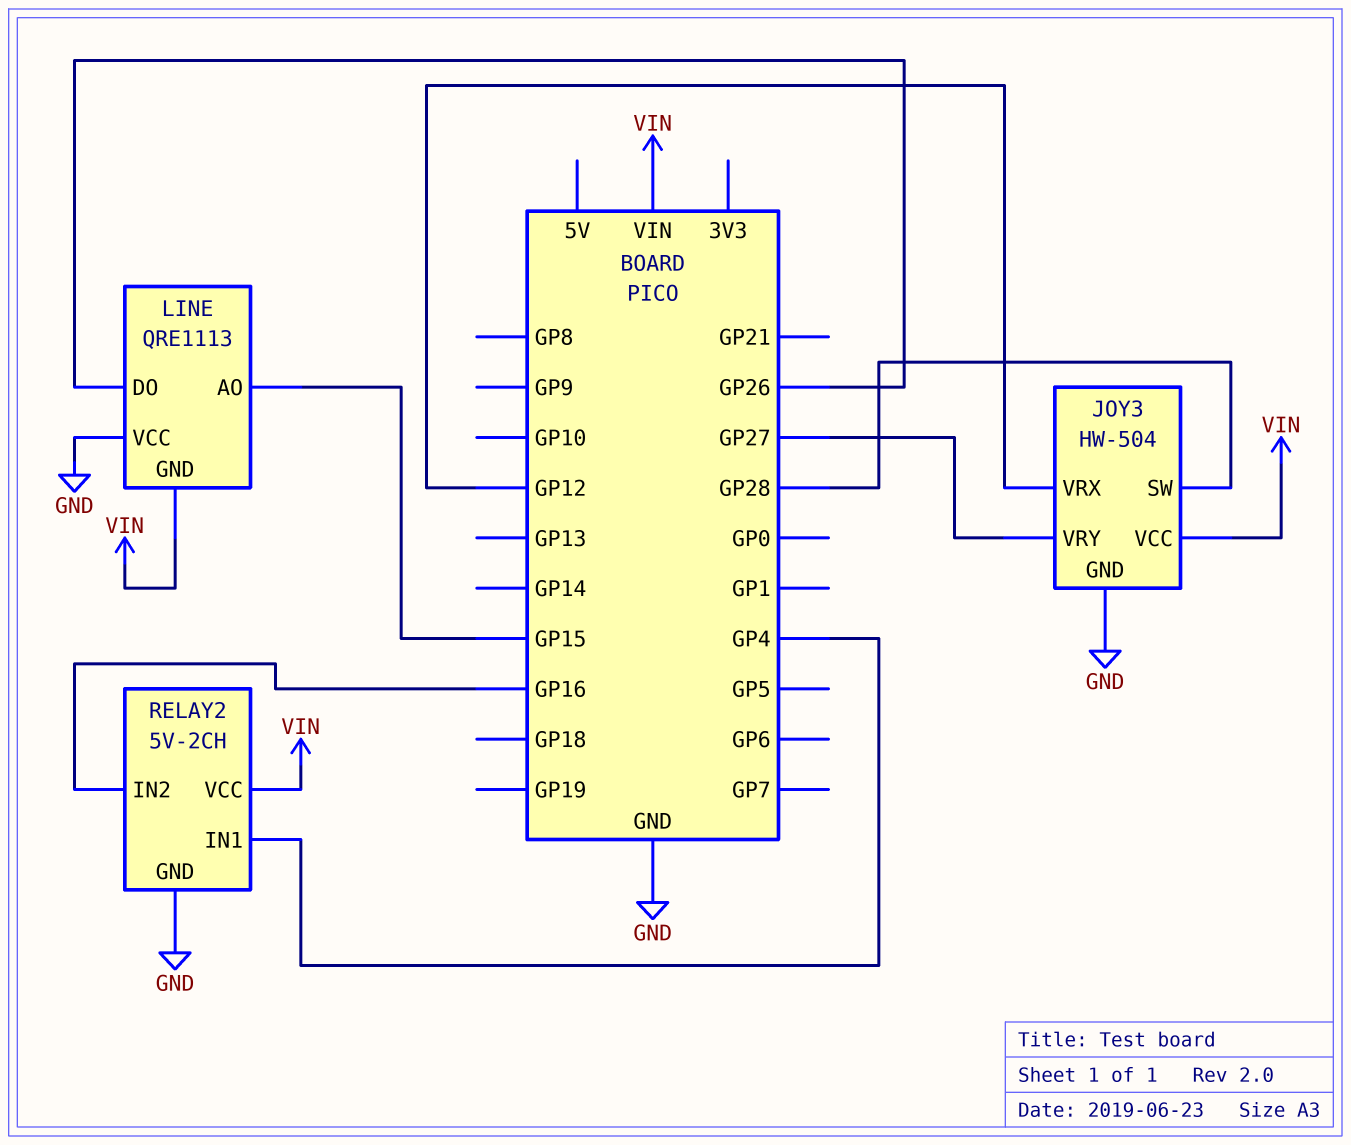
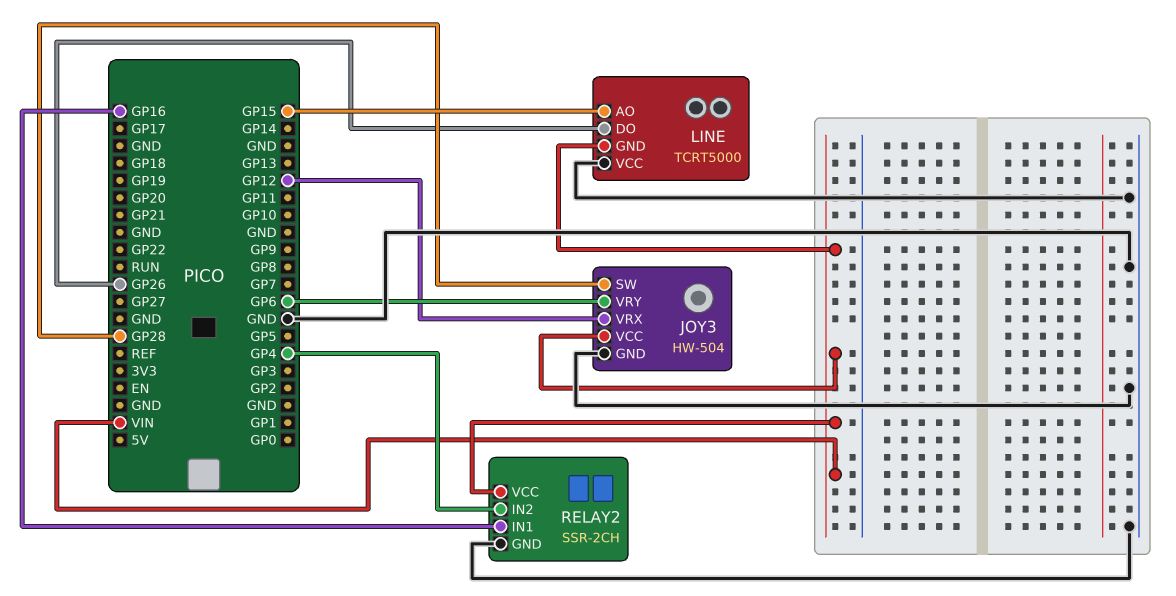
JOY3 pin VRY: GP27 -> GP6
LINE: QRE1113 -> TCRT5000
RELAY2: 5V-2CH -> SSR-2CH
RELAY2 pin IN1: GP4 -> GP16
RELAY2 pin IN2: GP16 -> GP4

